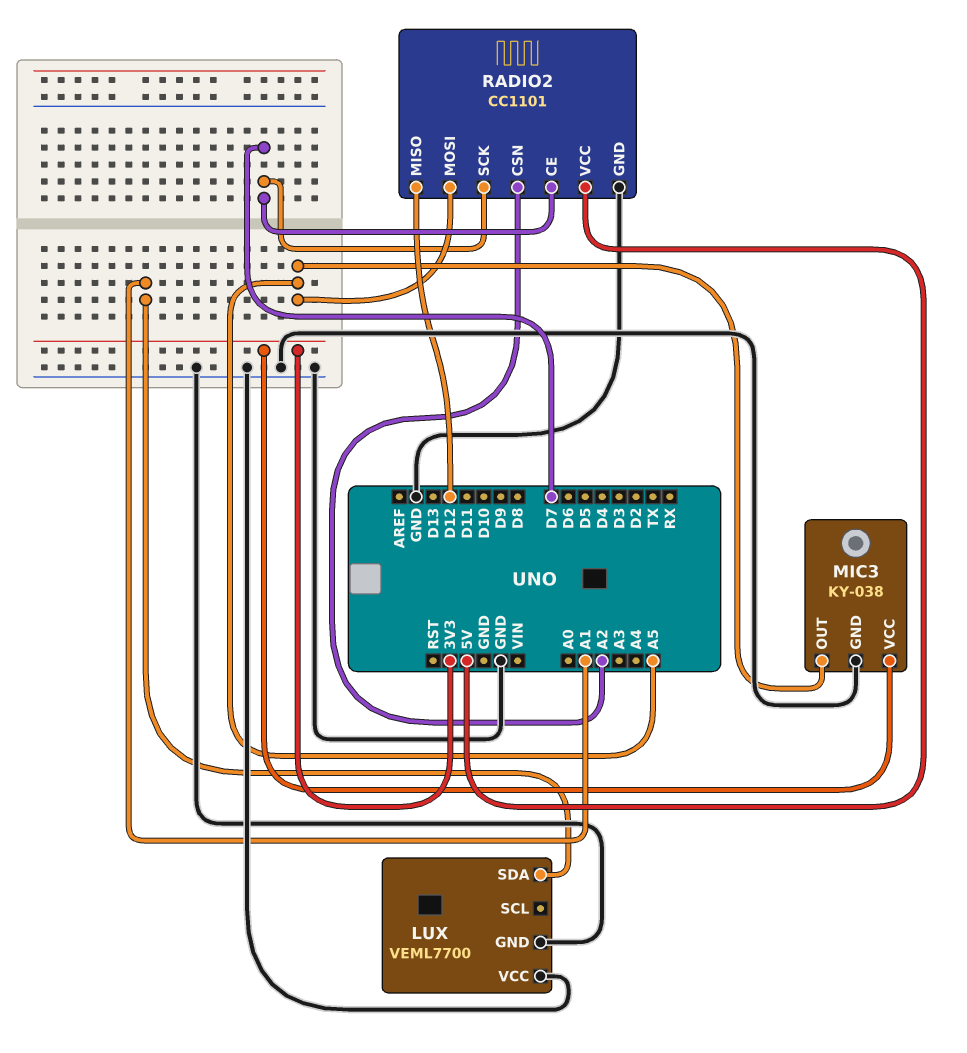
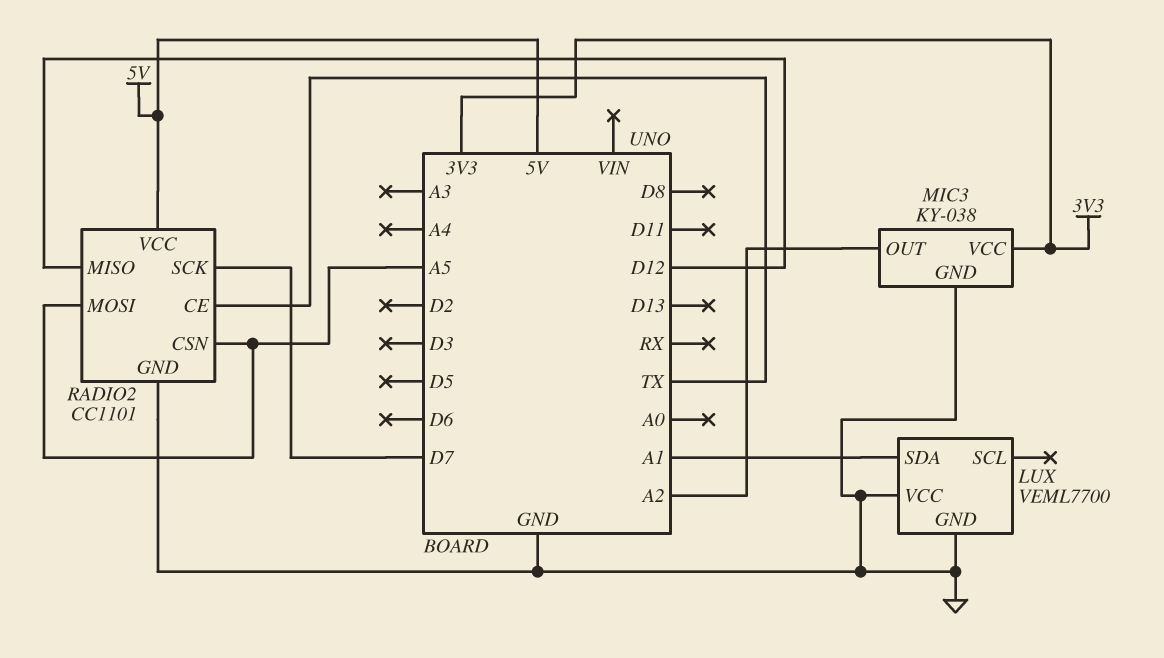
MIC3 pin OUT: A5 -> A2
RADIO2 pin CE: D7 -> TX
RADIO2 pin CSN: A2 -> A5

